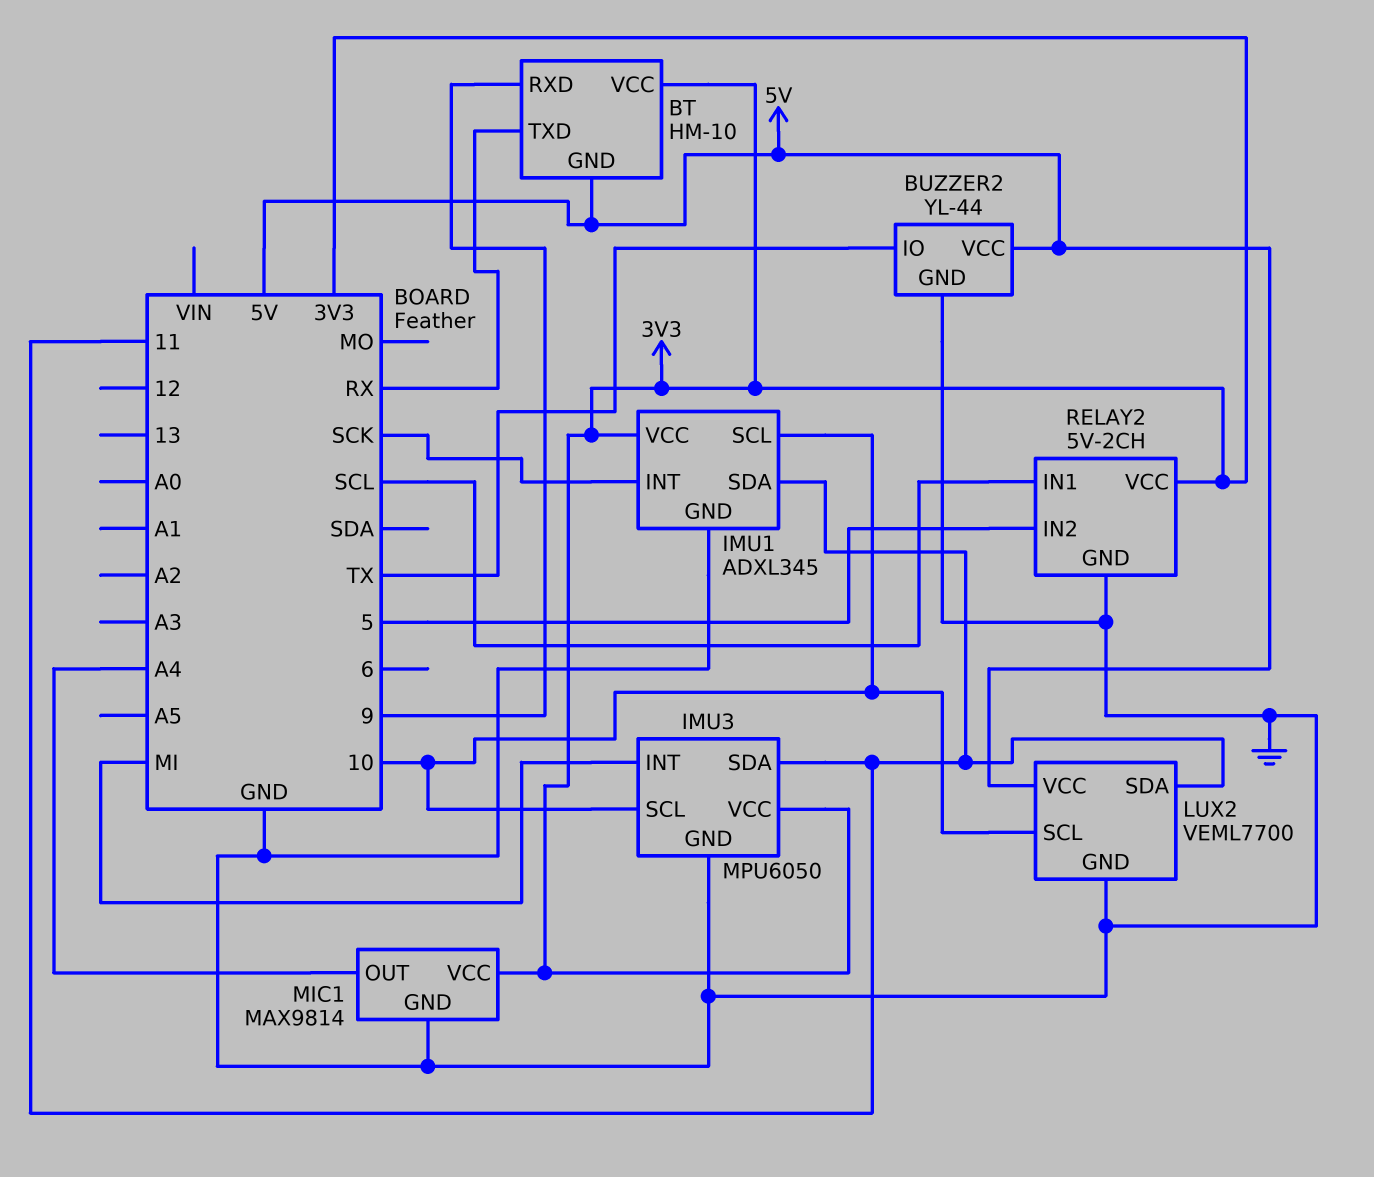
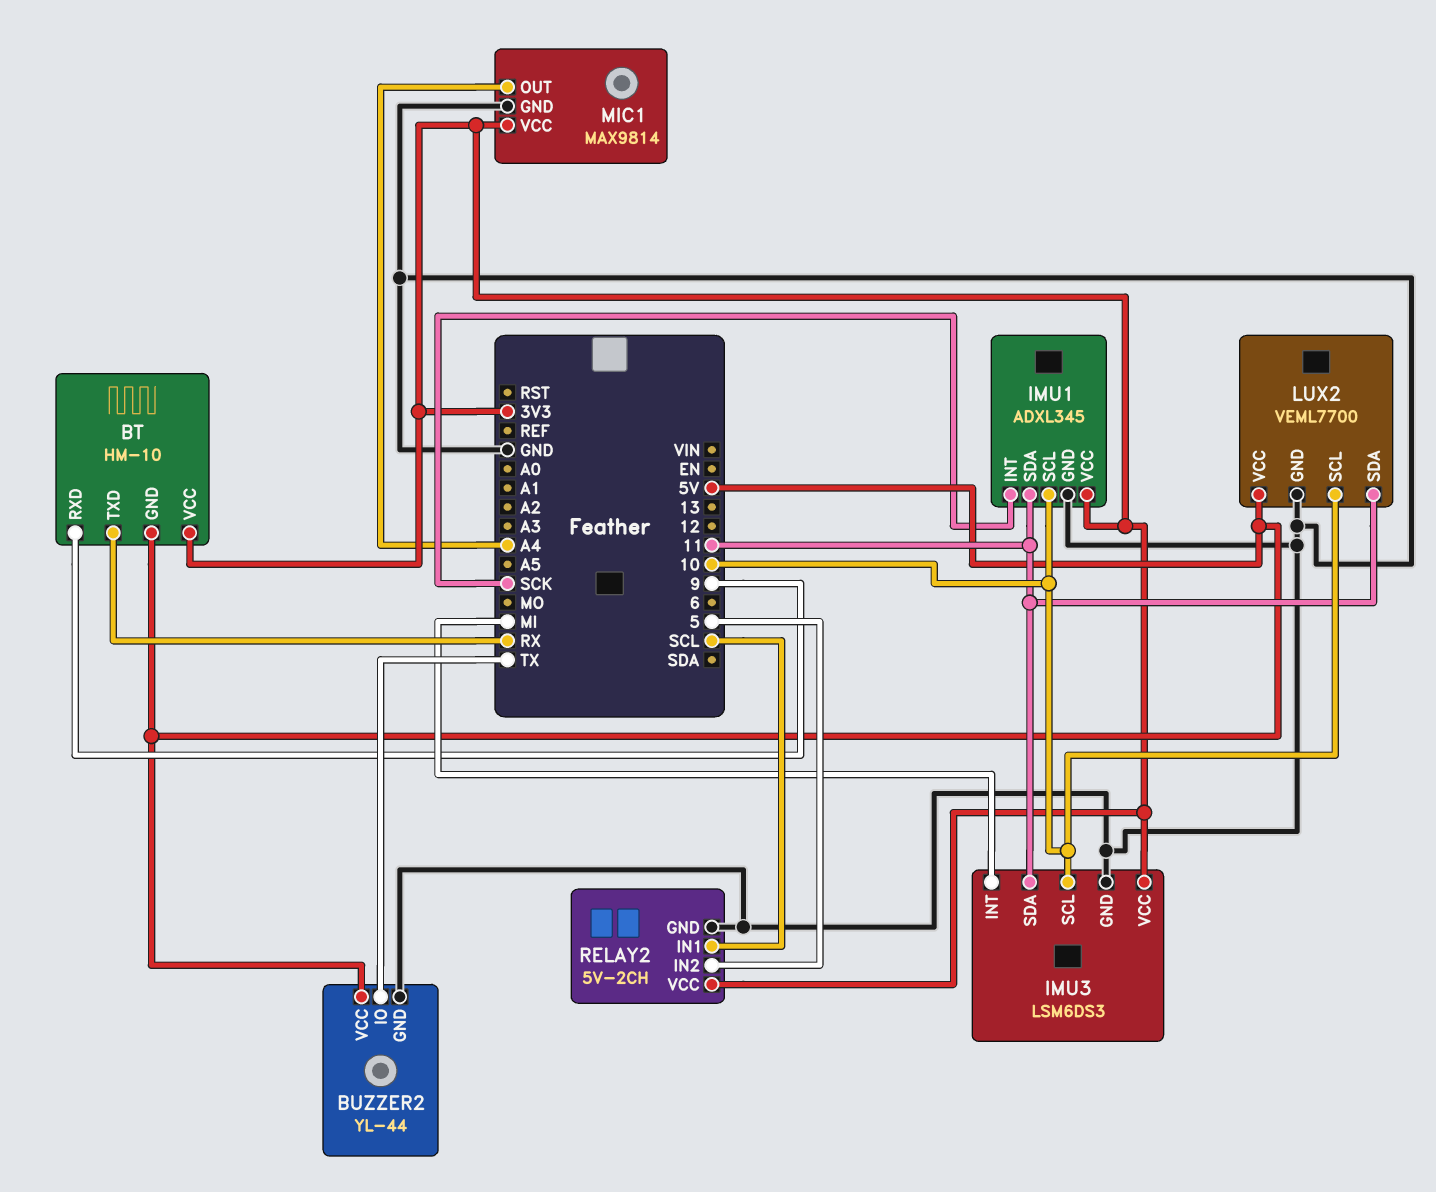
IMU3: MPU6050 -> LSM6DS3

